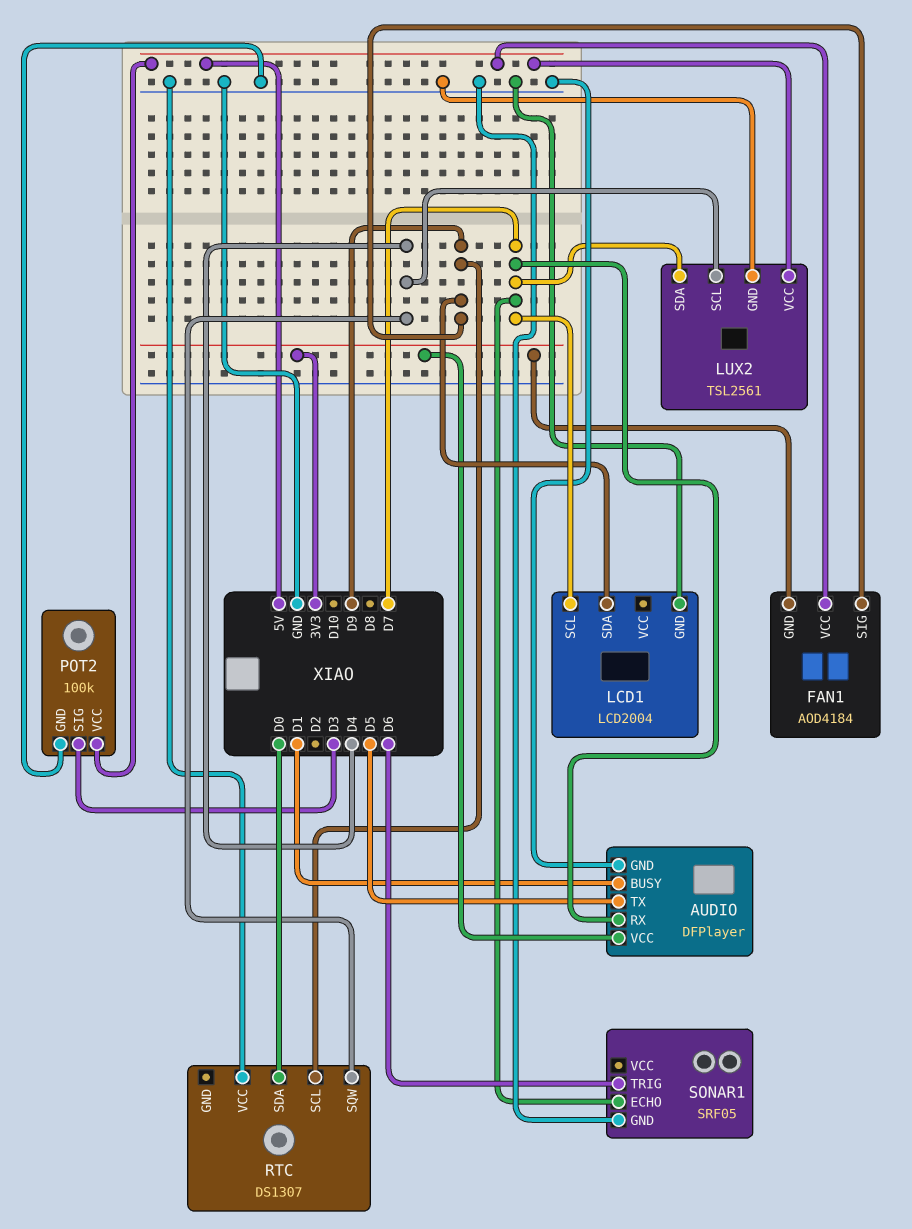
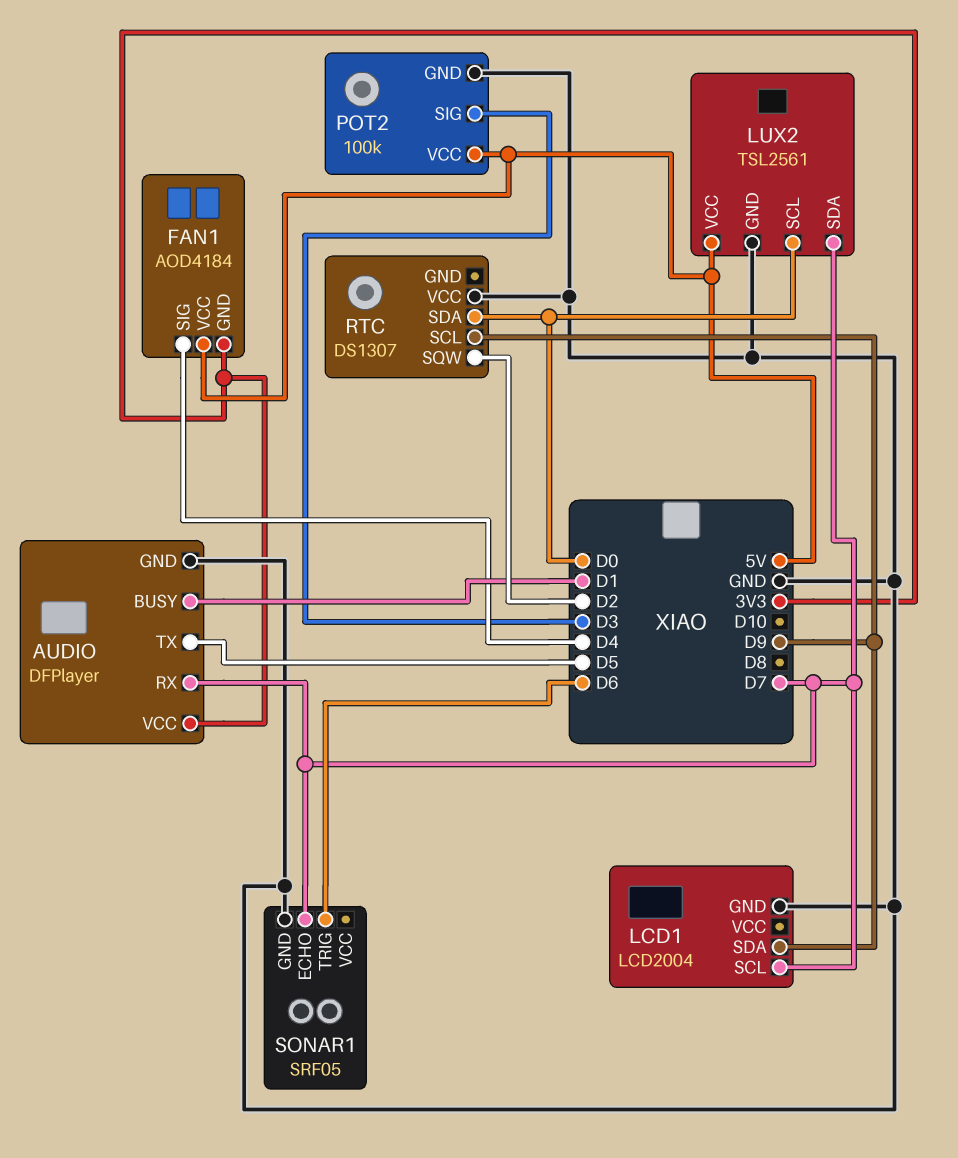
FAN1 pin SIG: D9 -> D4
LUX2 pin SCL: D4 -> D0
RTC pin SQW: D4 -> D2

